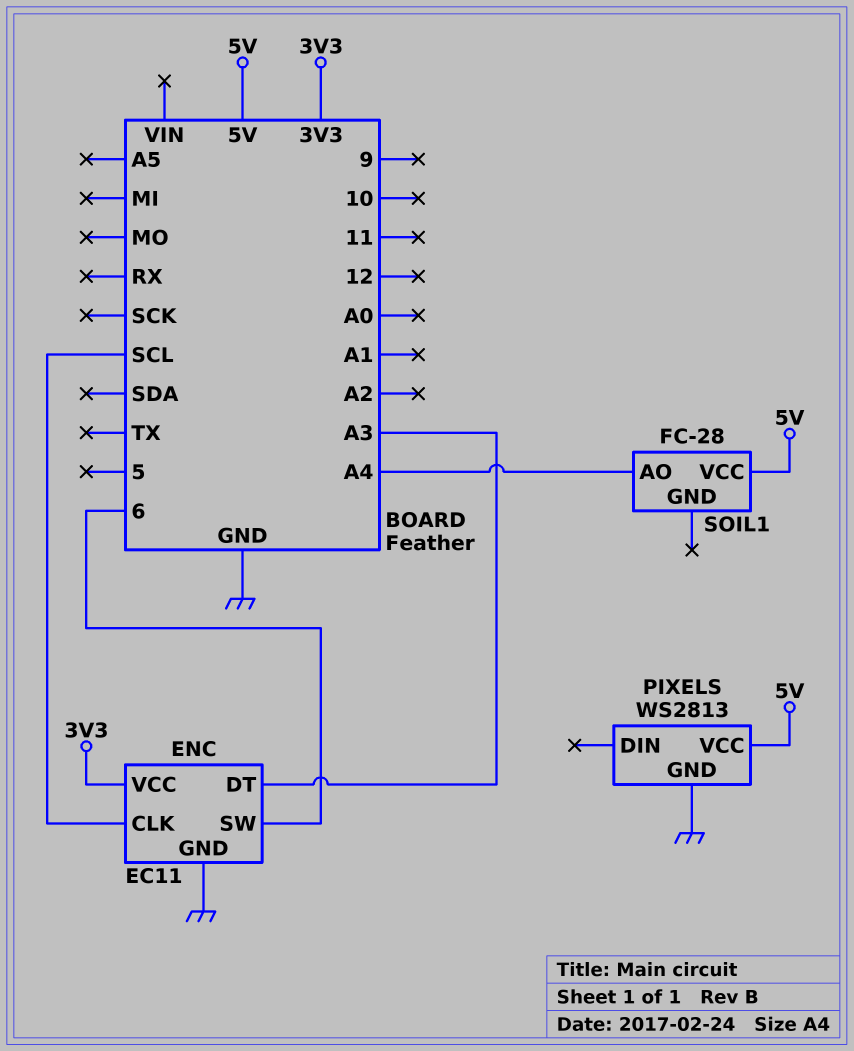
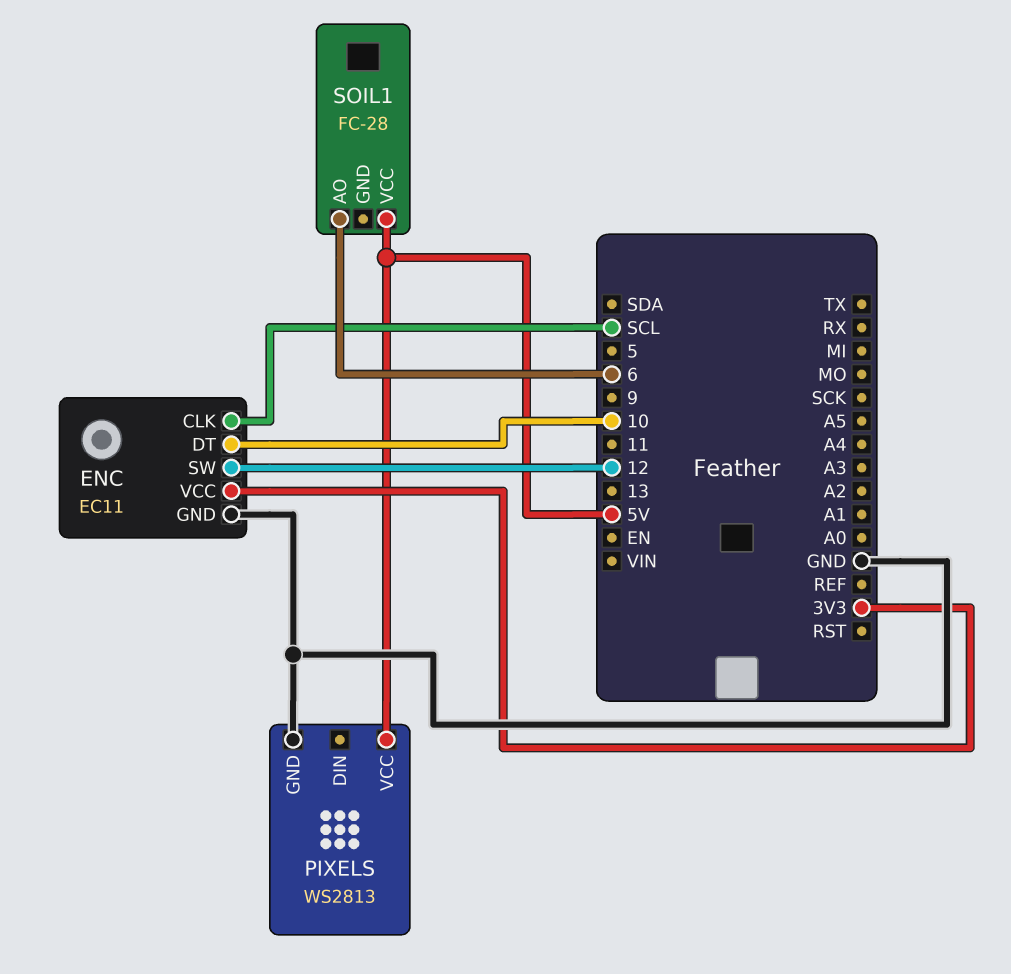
ENC pin DT: A3 -> 10
ENC pin SW: 6 -> 12
SOIL1 pin AO: A4 -> 6

